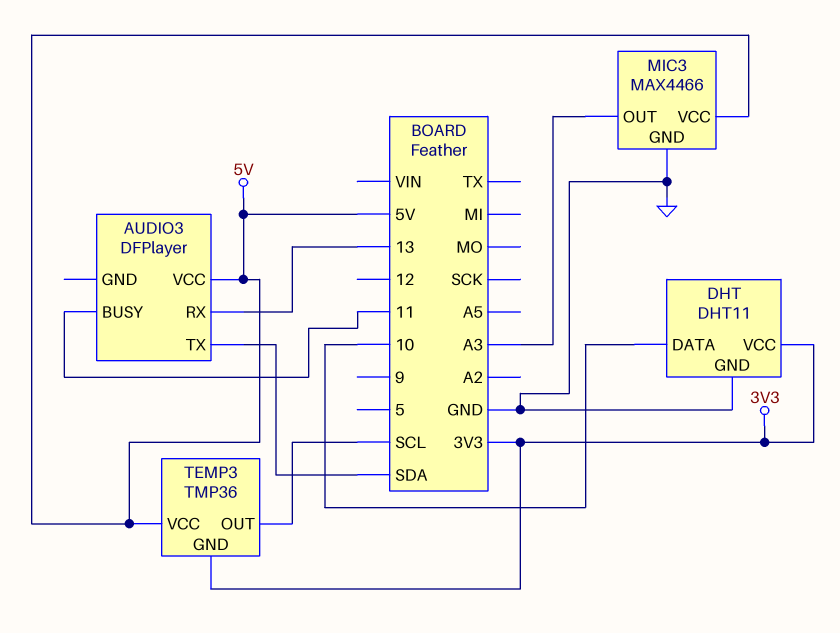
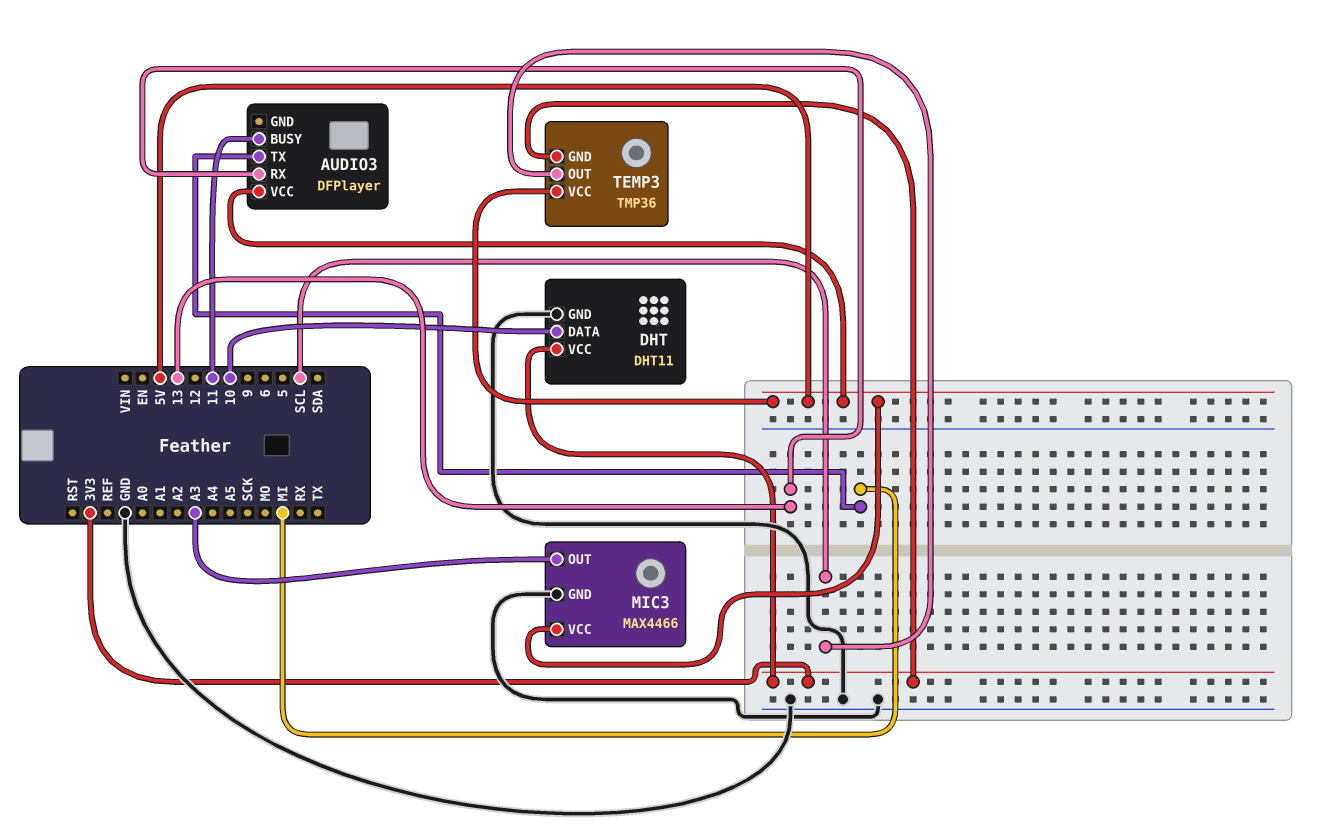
AUDIO3 pin TX: SDA -> MI

